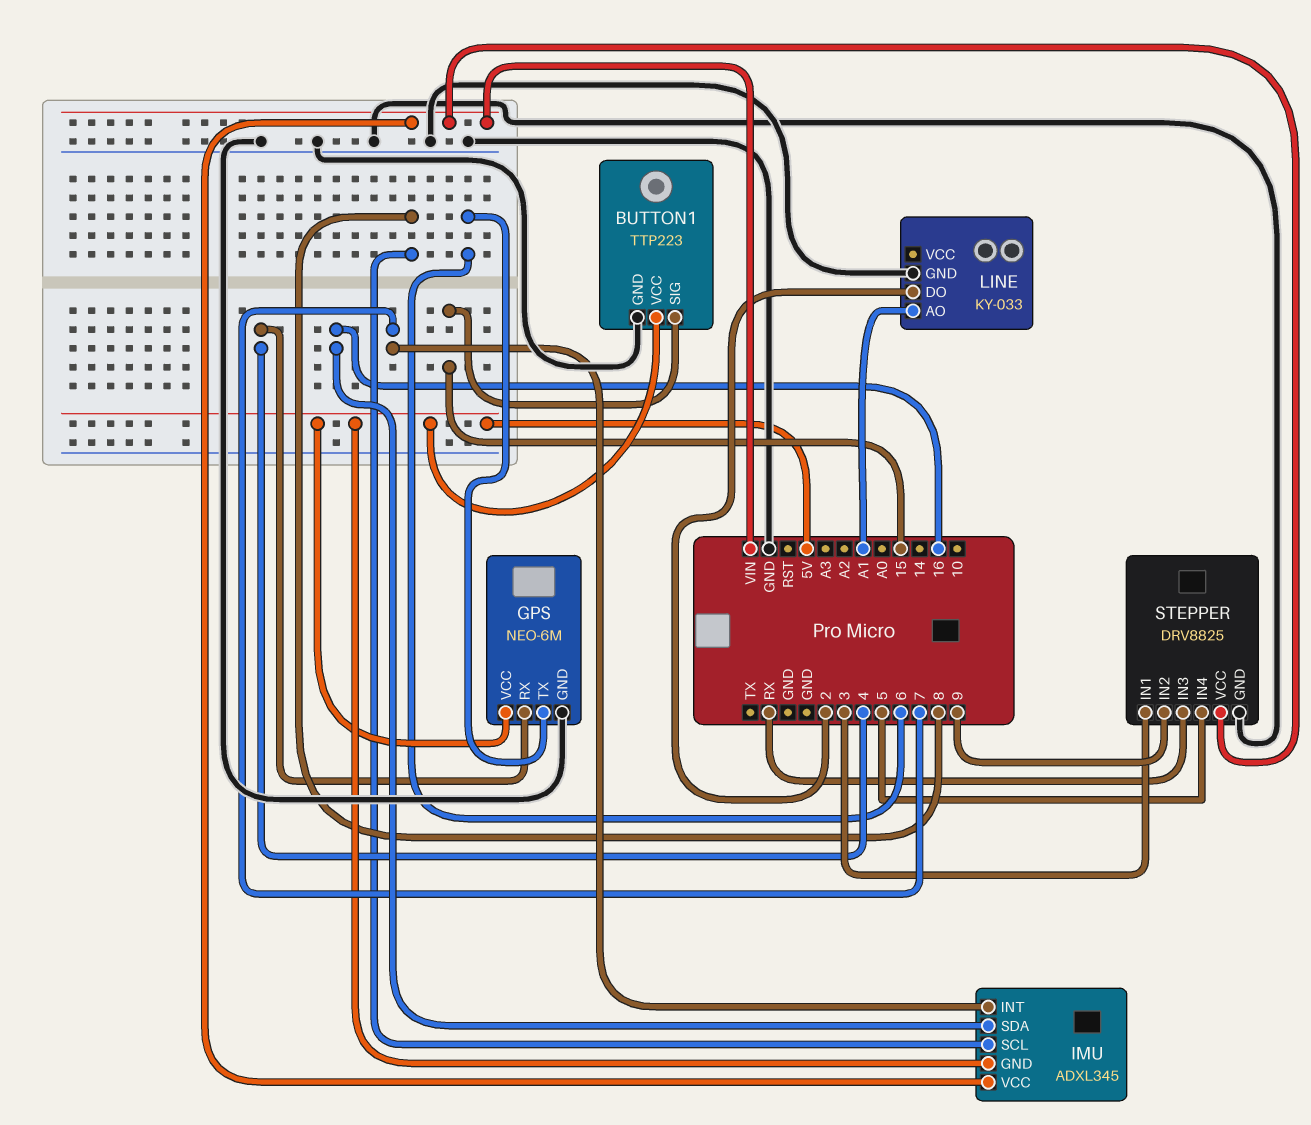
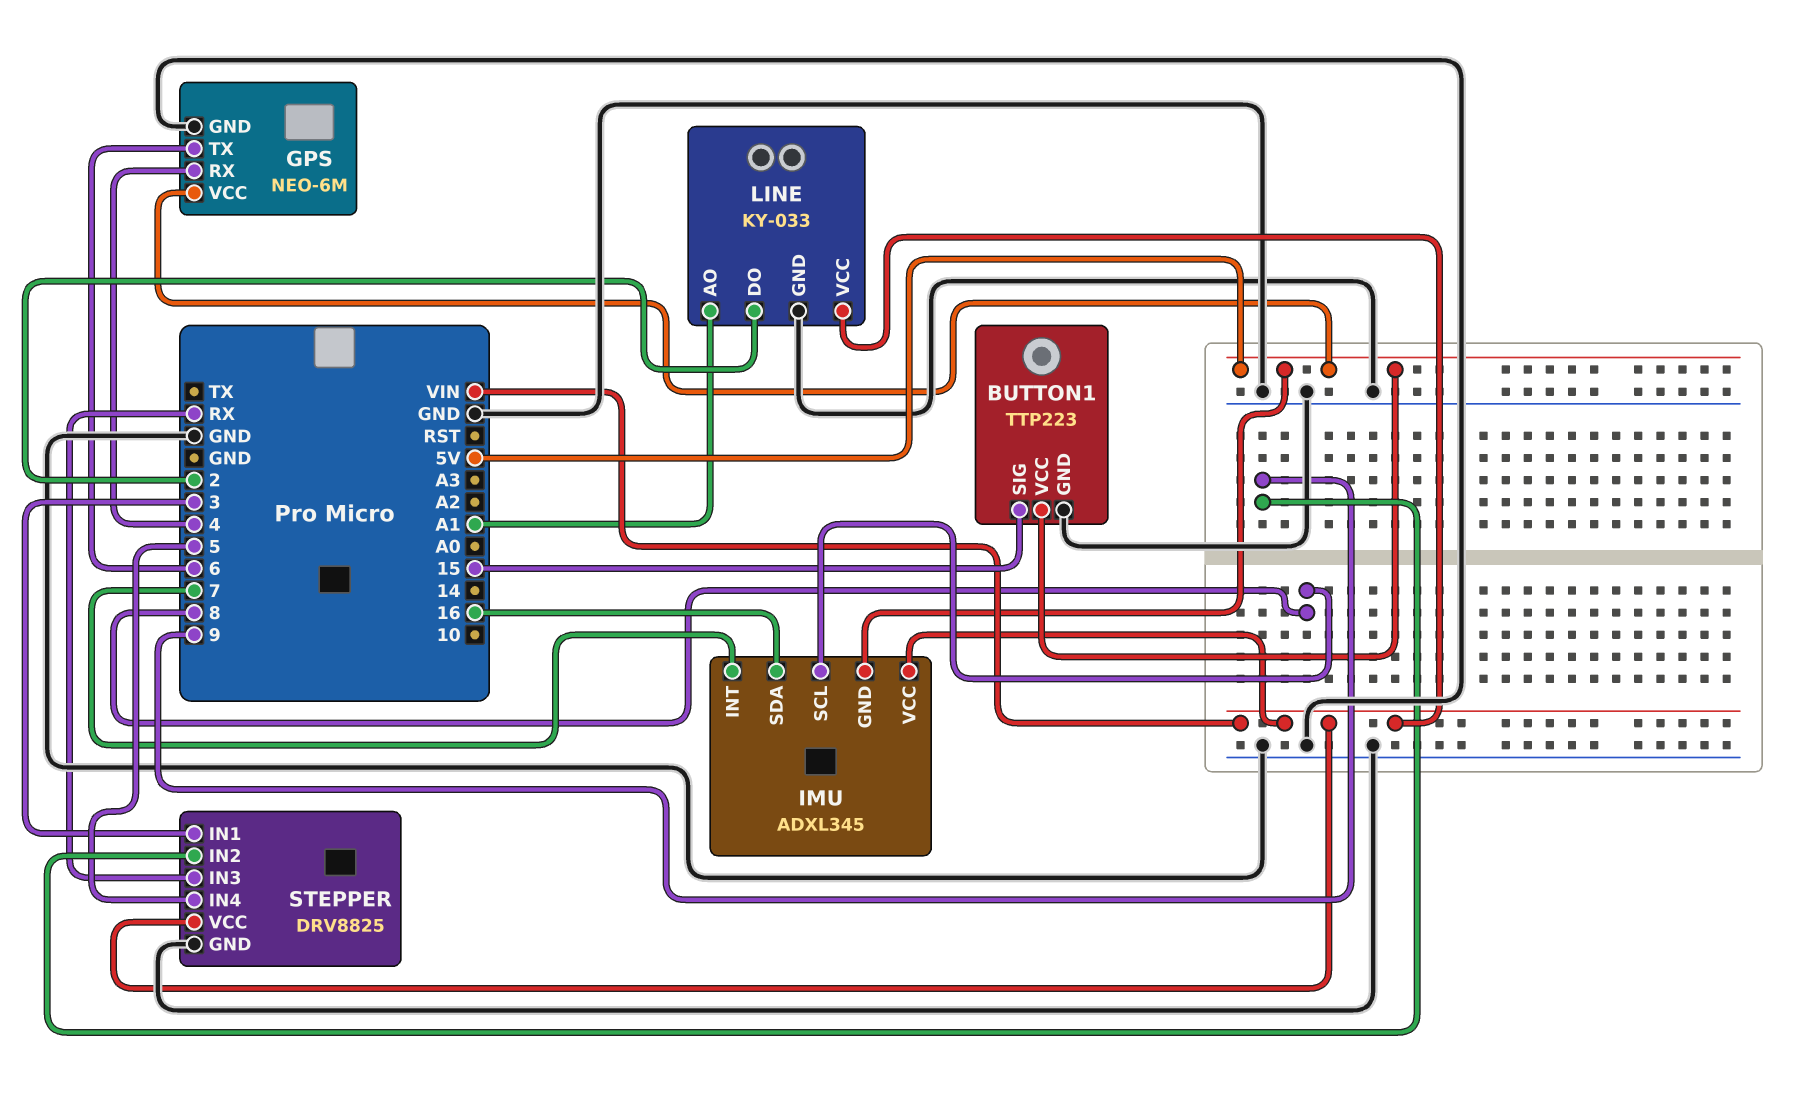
LINE pin VCC: none -> VIN

